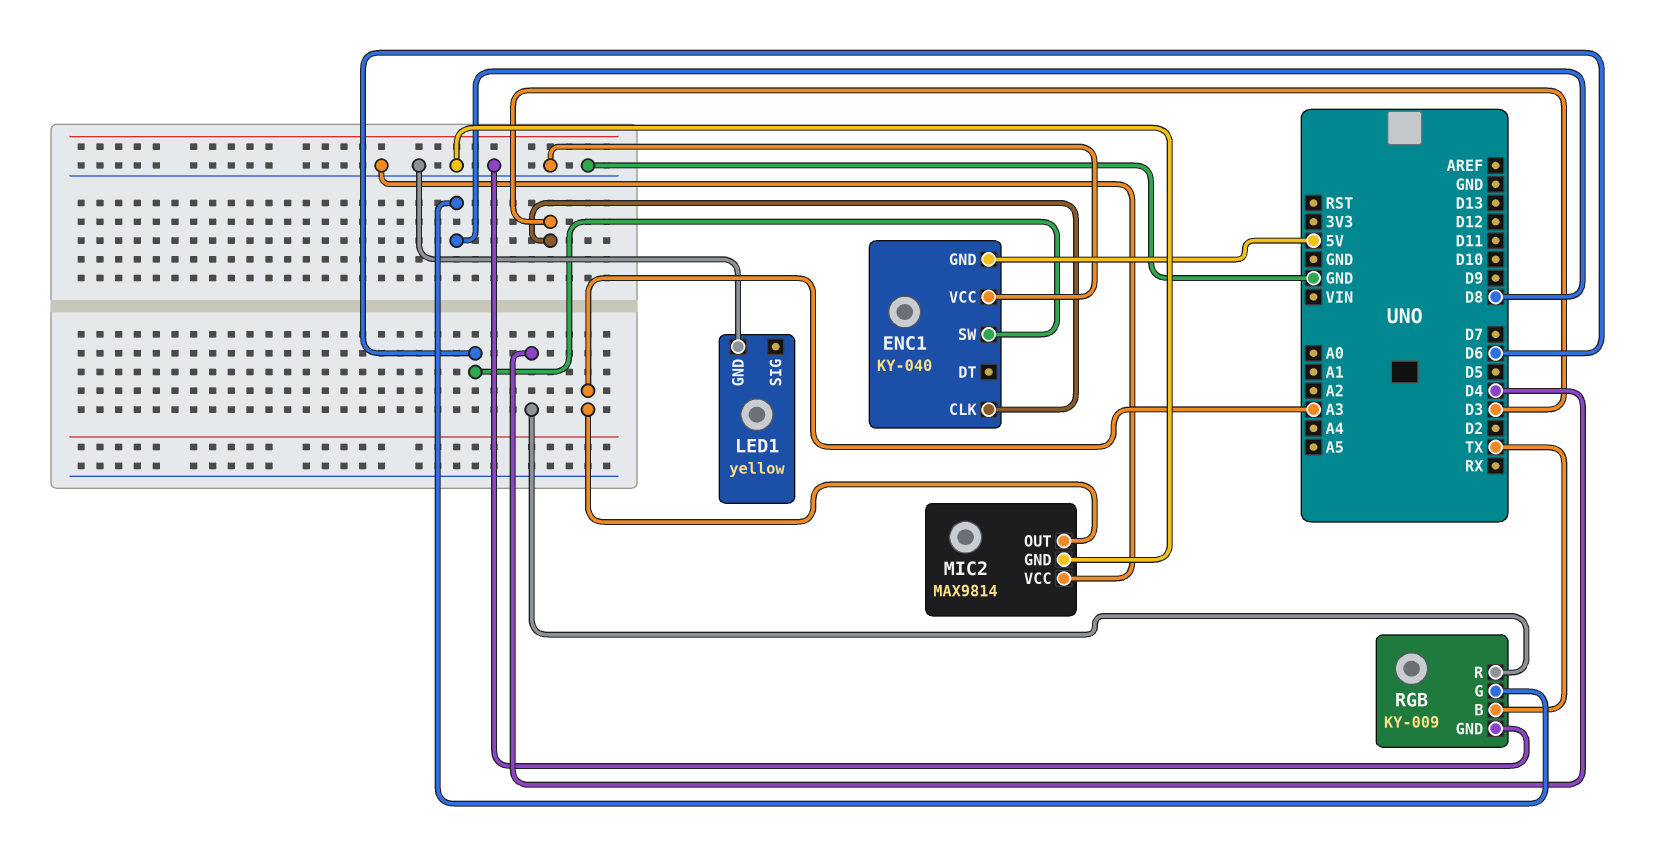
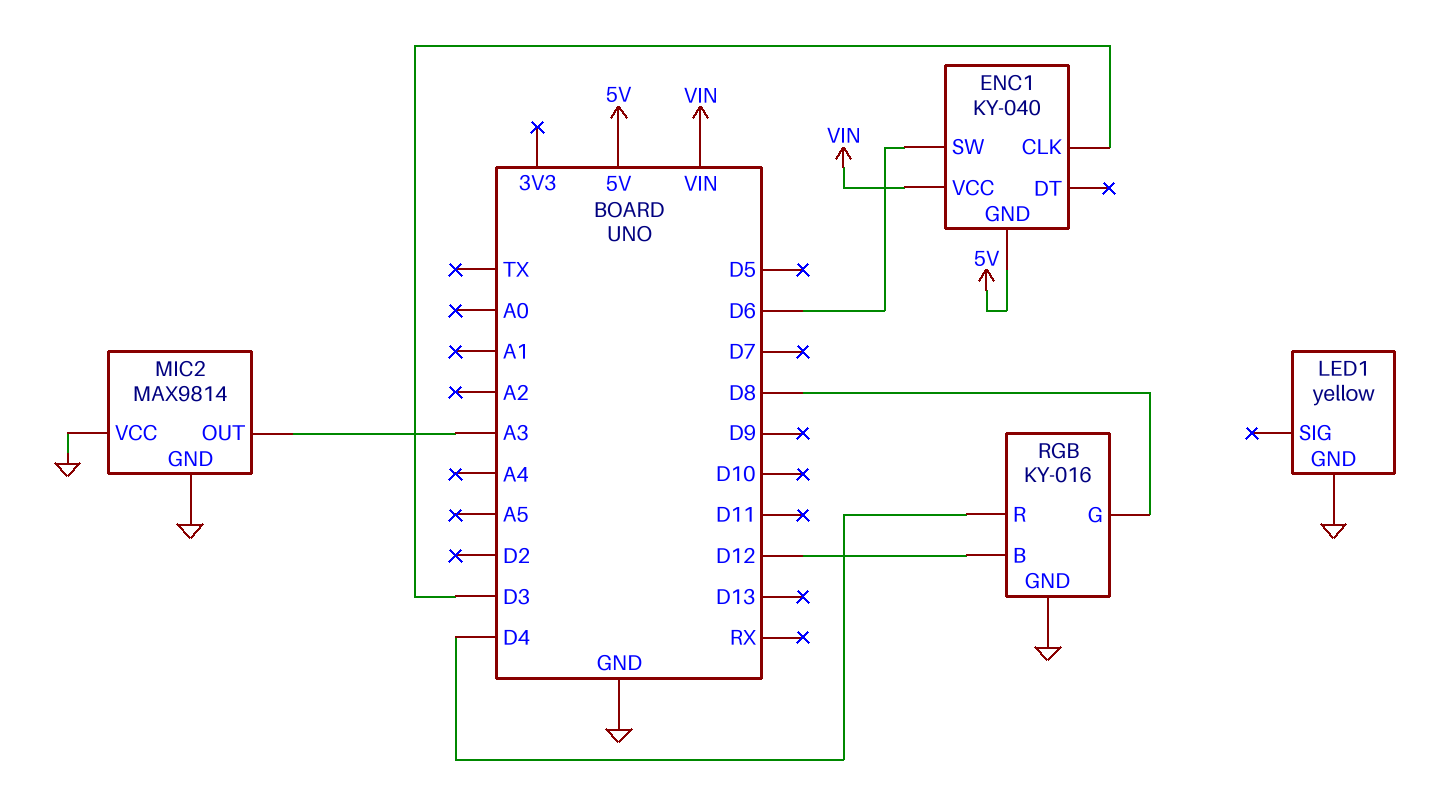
ENC1 pin VCC: GND -> VIN
RGB: KY-009 -> KY-016
RGB pin B: TX -> D12

